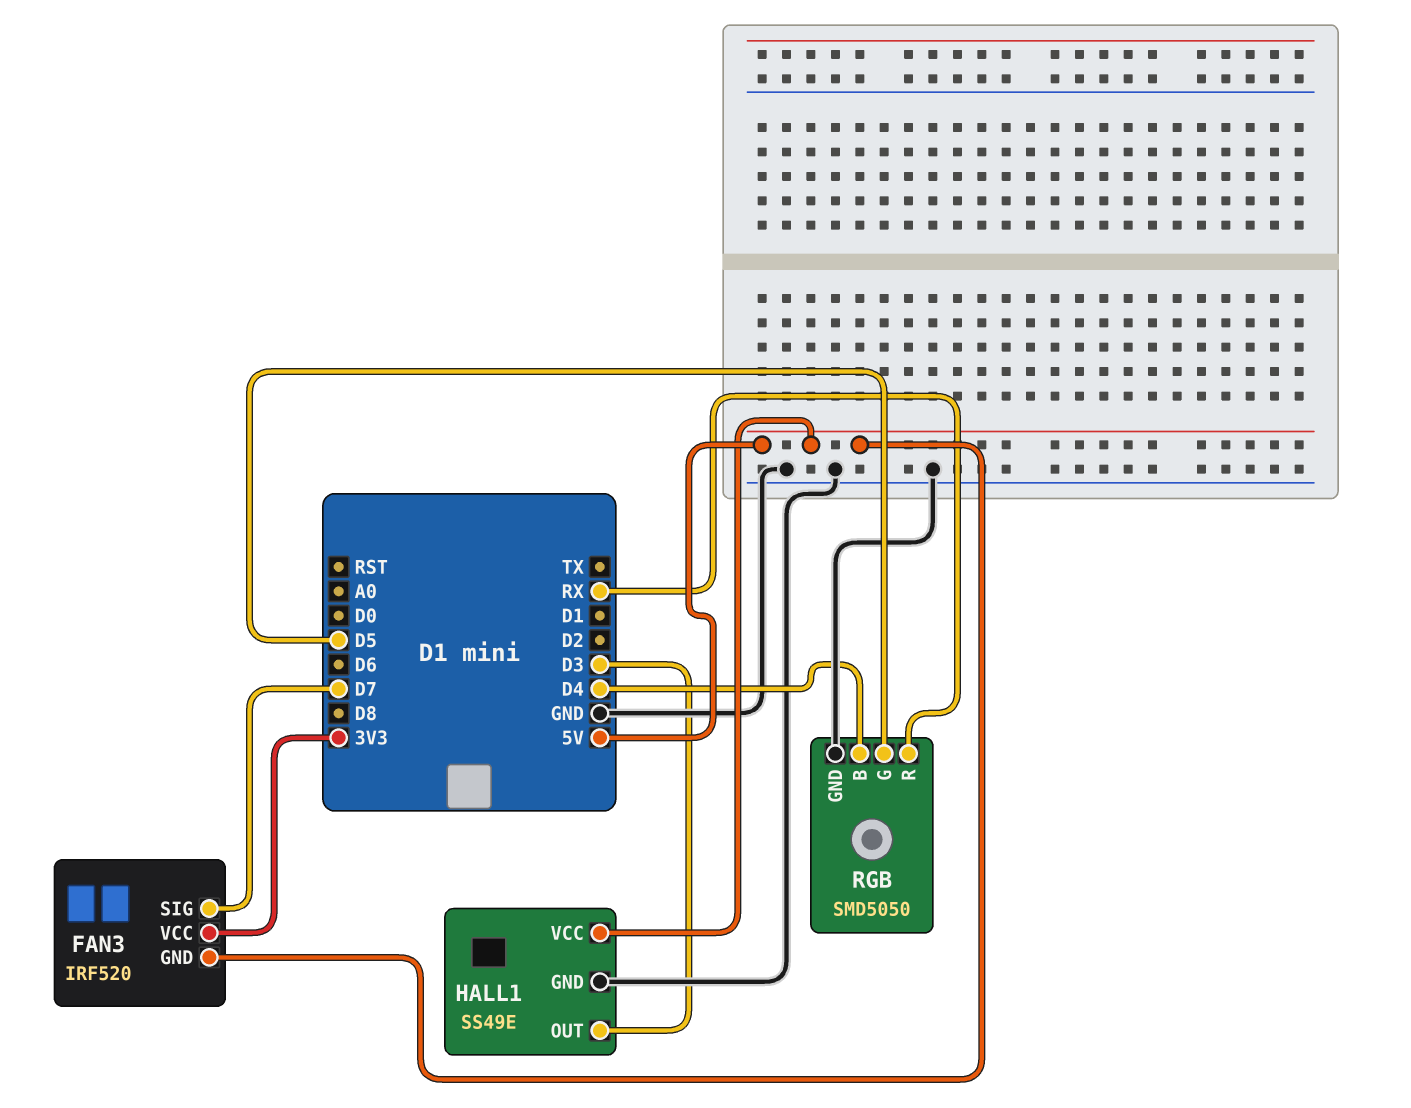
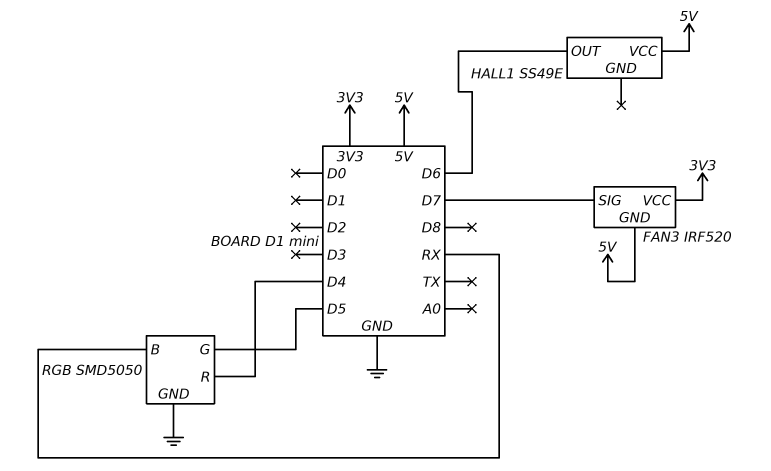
HALL1 pin GND: GND -> none
HALL1 pin OUT: D3 -> D6
RGB pin B: D4 -> RX
RGB pin R: RX -> D4

